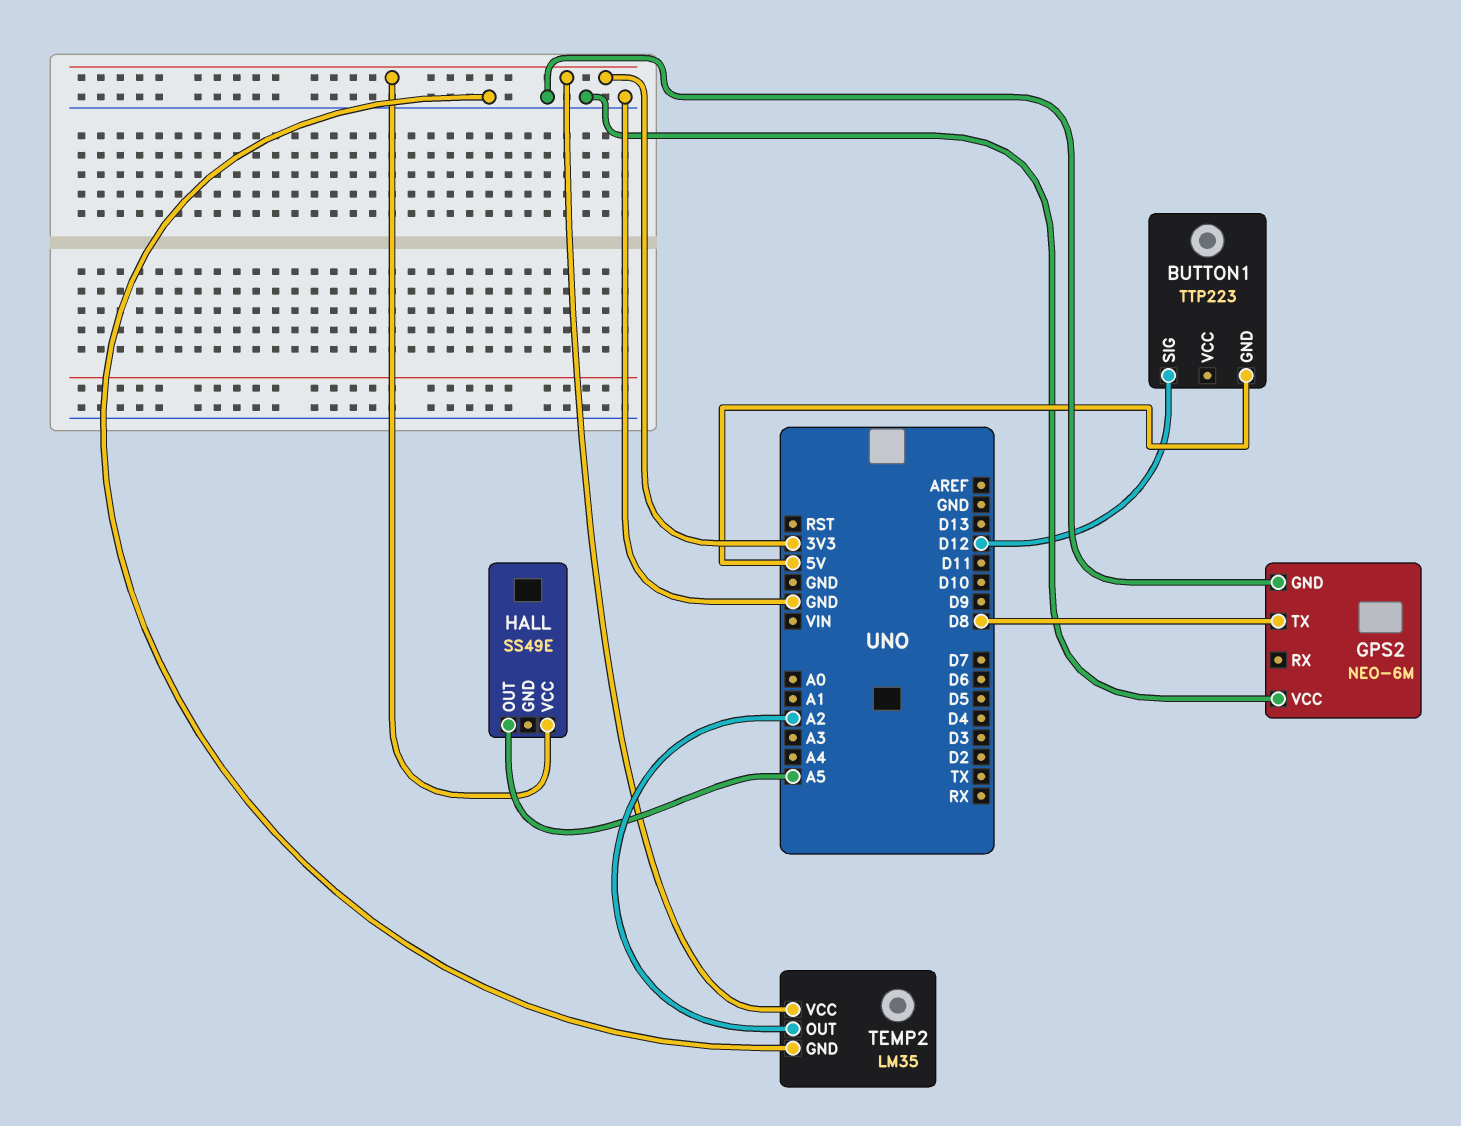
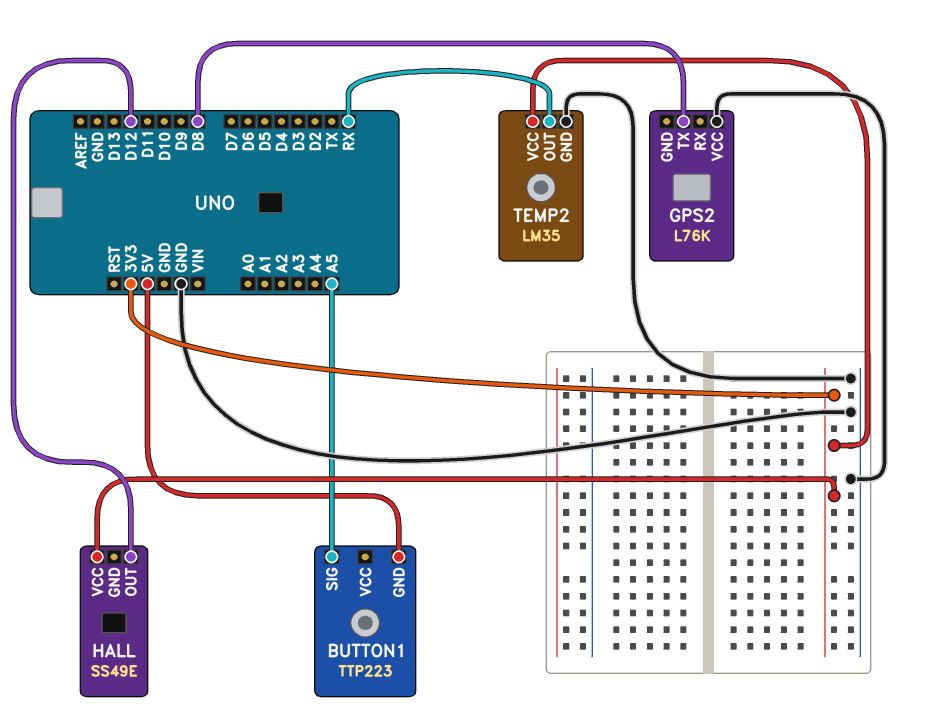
BUTTON1 pin SIG: D12 -> A5
GPS2: NEO-6M -> L76K
GPS2 pin GND: GND -> none
HALL pin OUT: A5 -> D12
TEMP2 pin OUT: A2 -> RX

